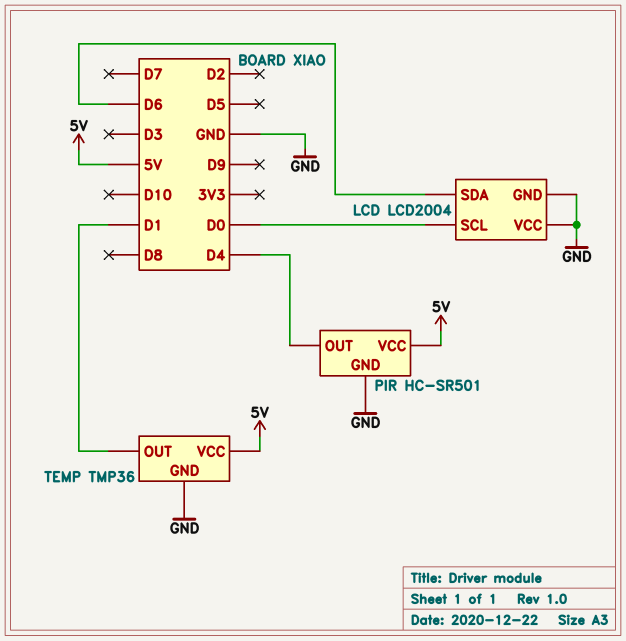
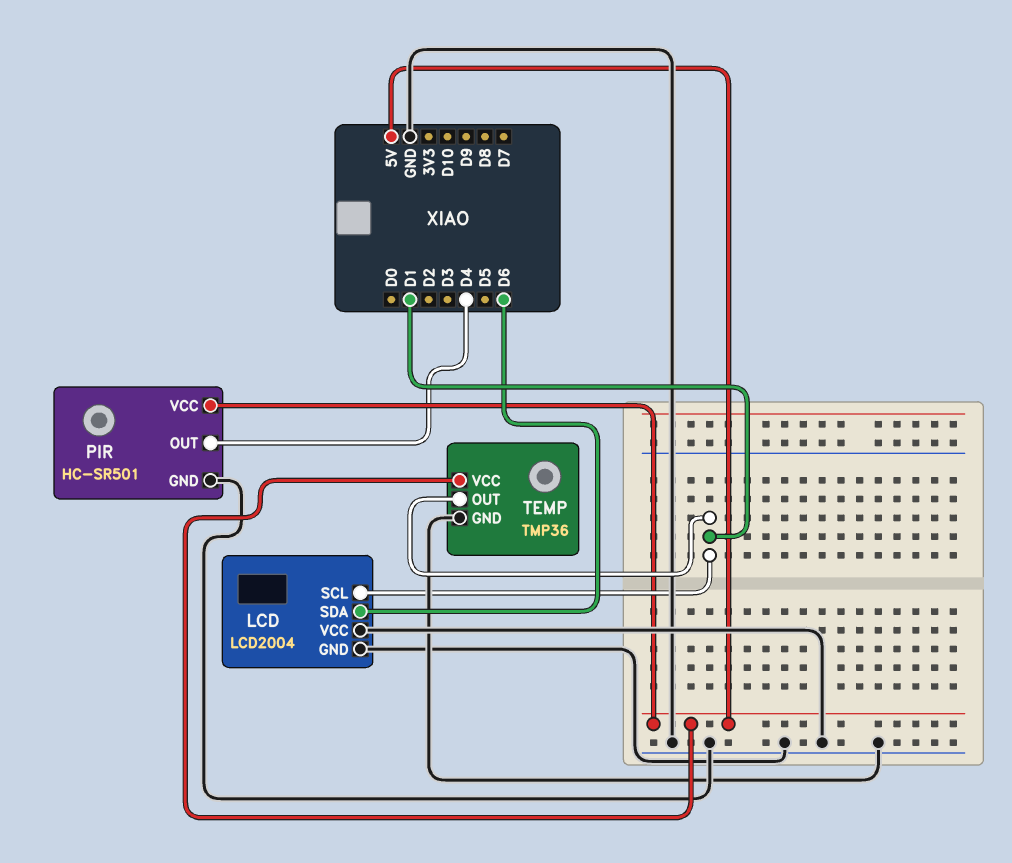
LCD pin SCL: D0 -> D1

